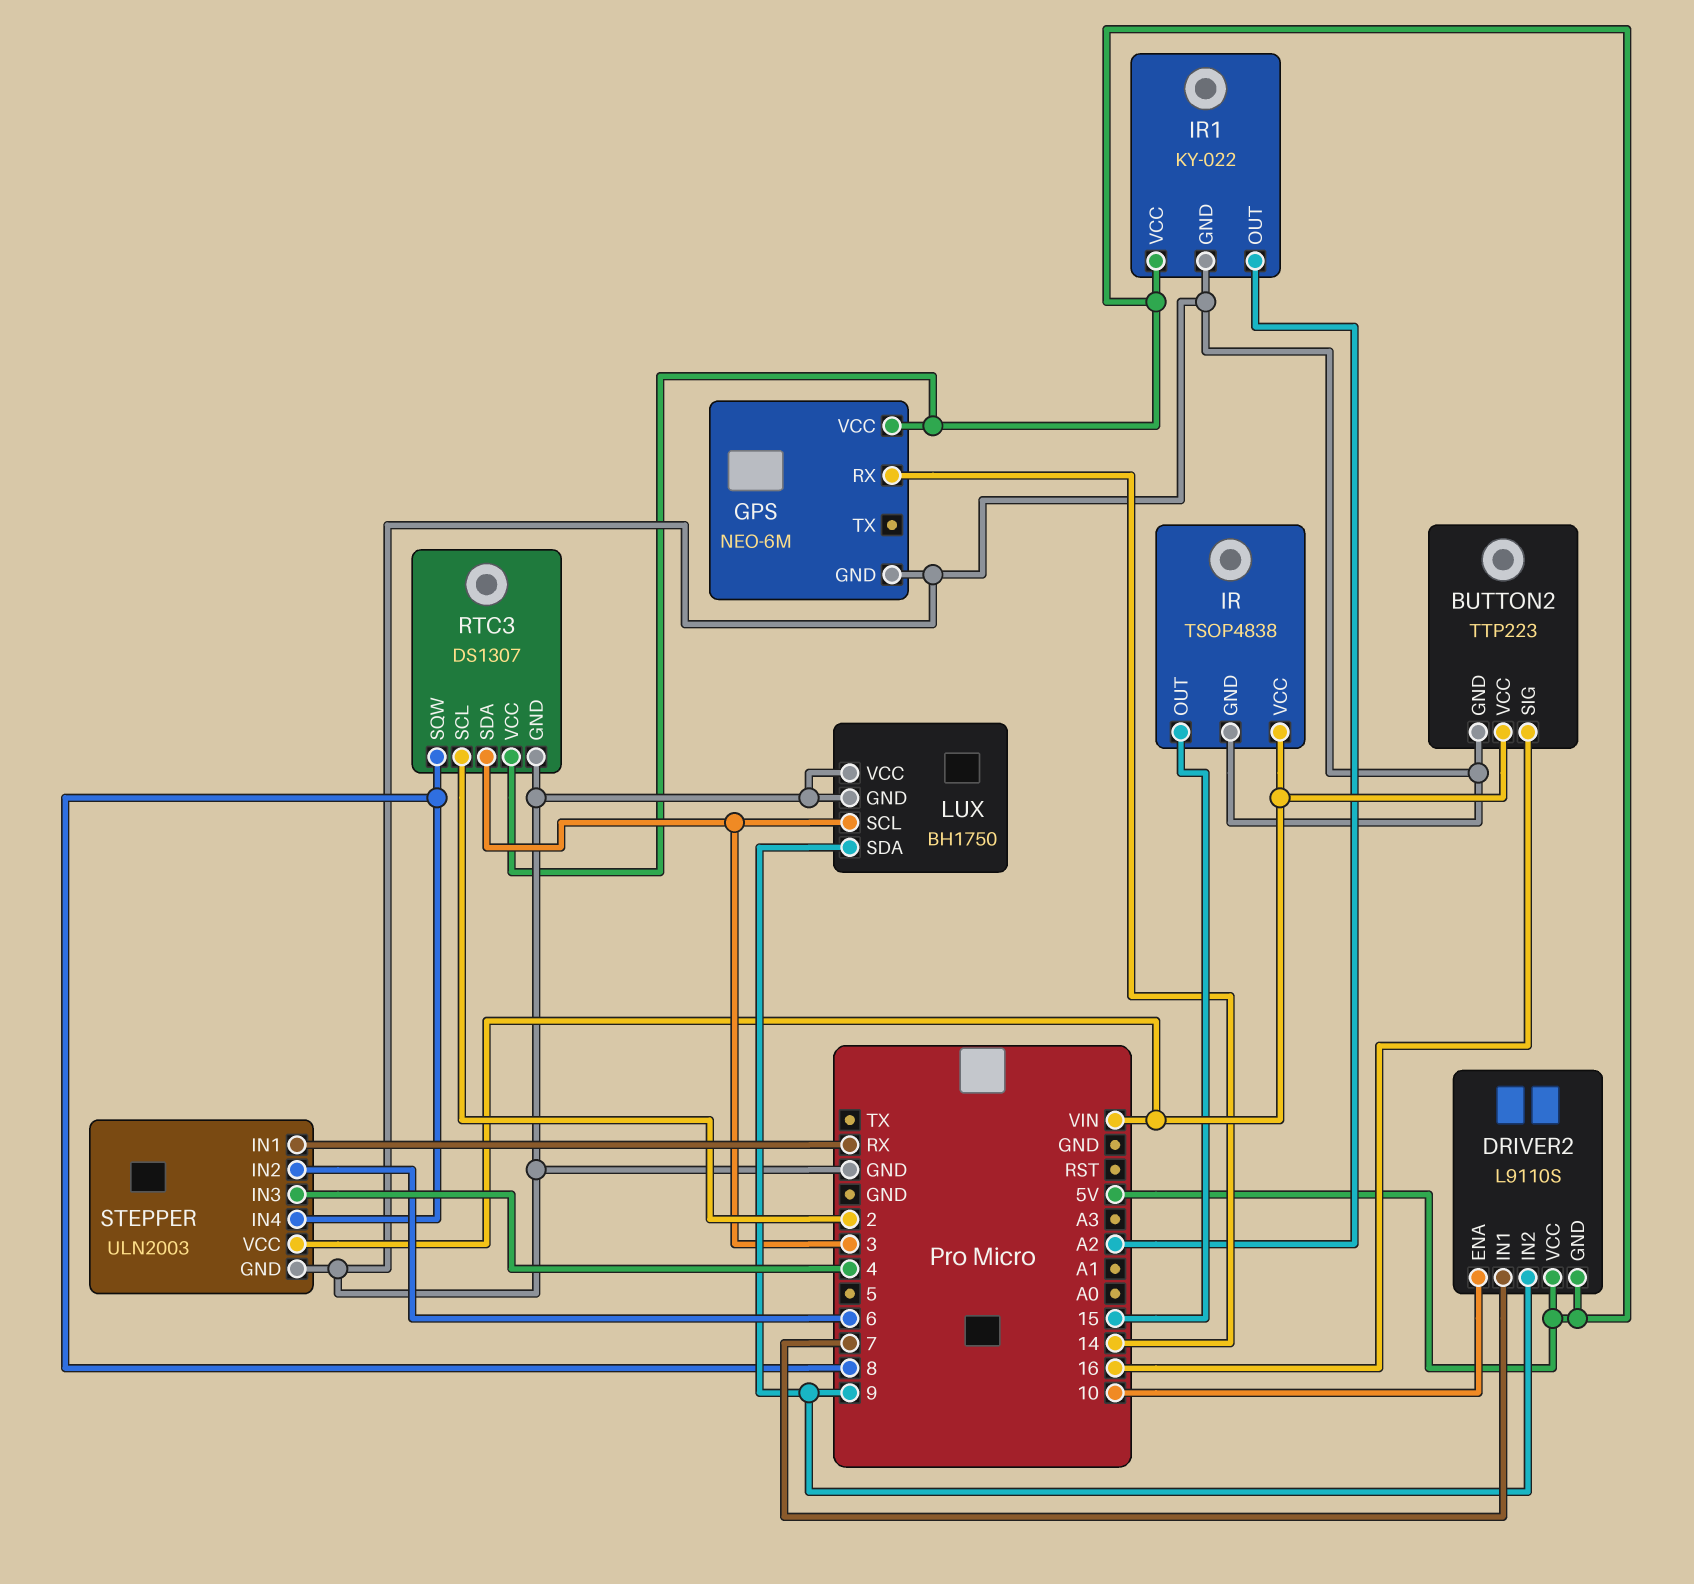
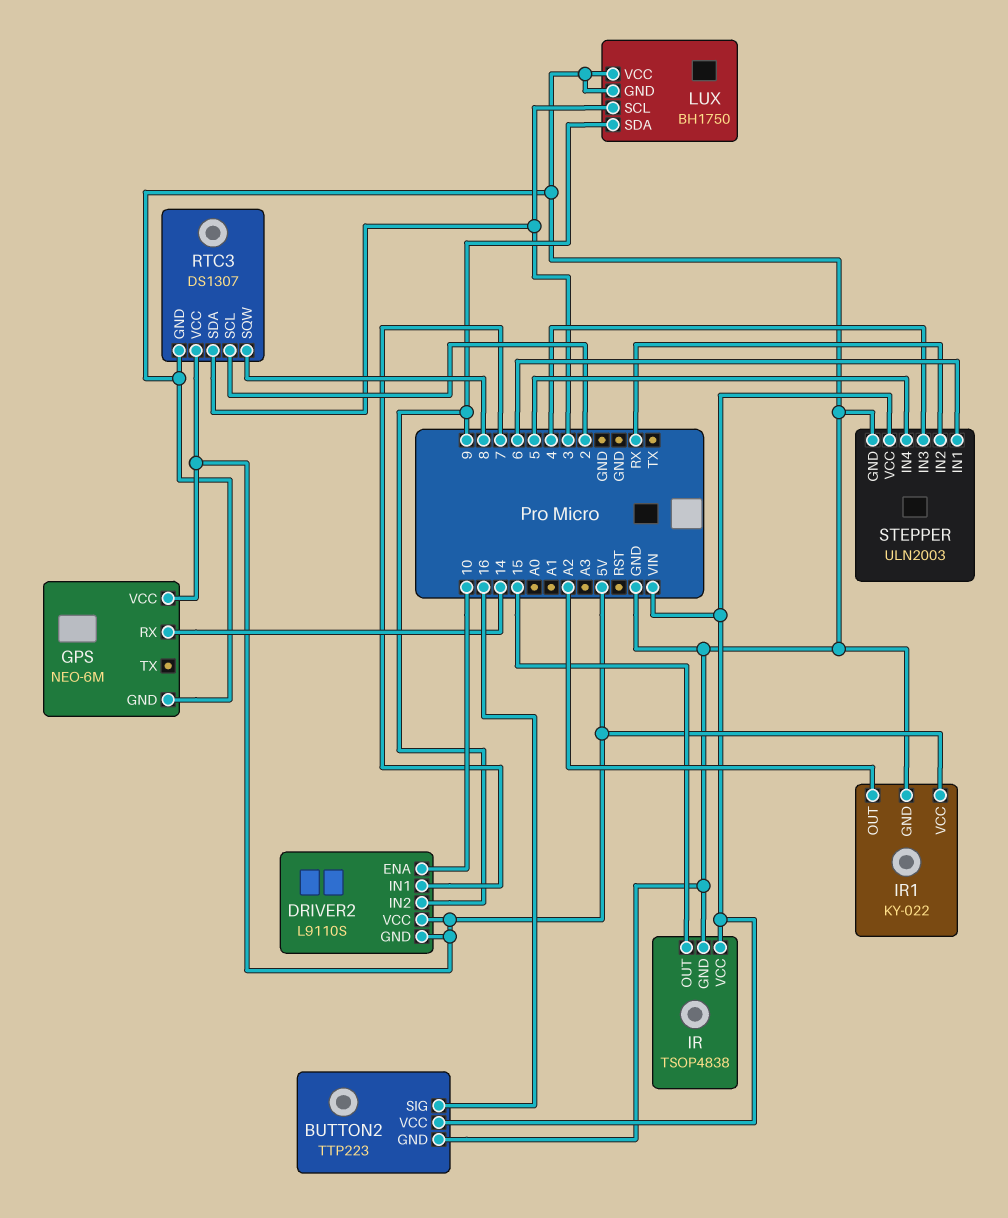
STEPPER pin IN1: RX -> 6
STEPPER pin IN2: 6 -> RX
STEPPER pin IN4: 8 -> 5

